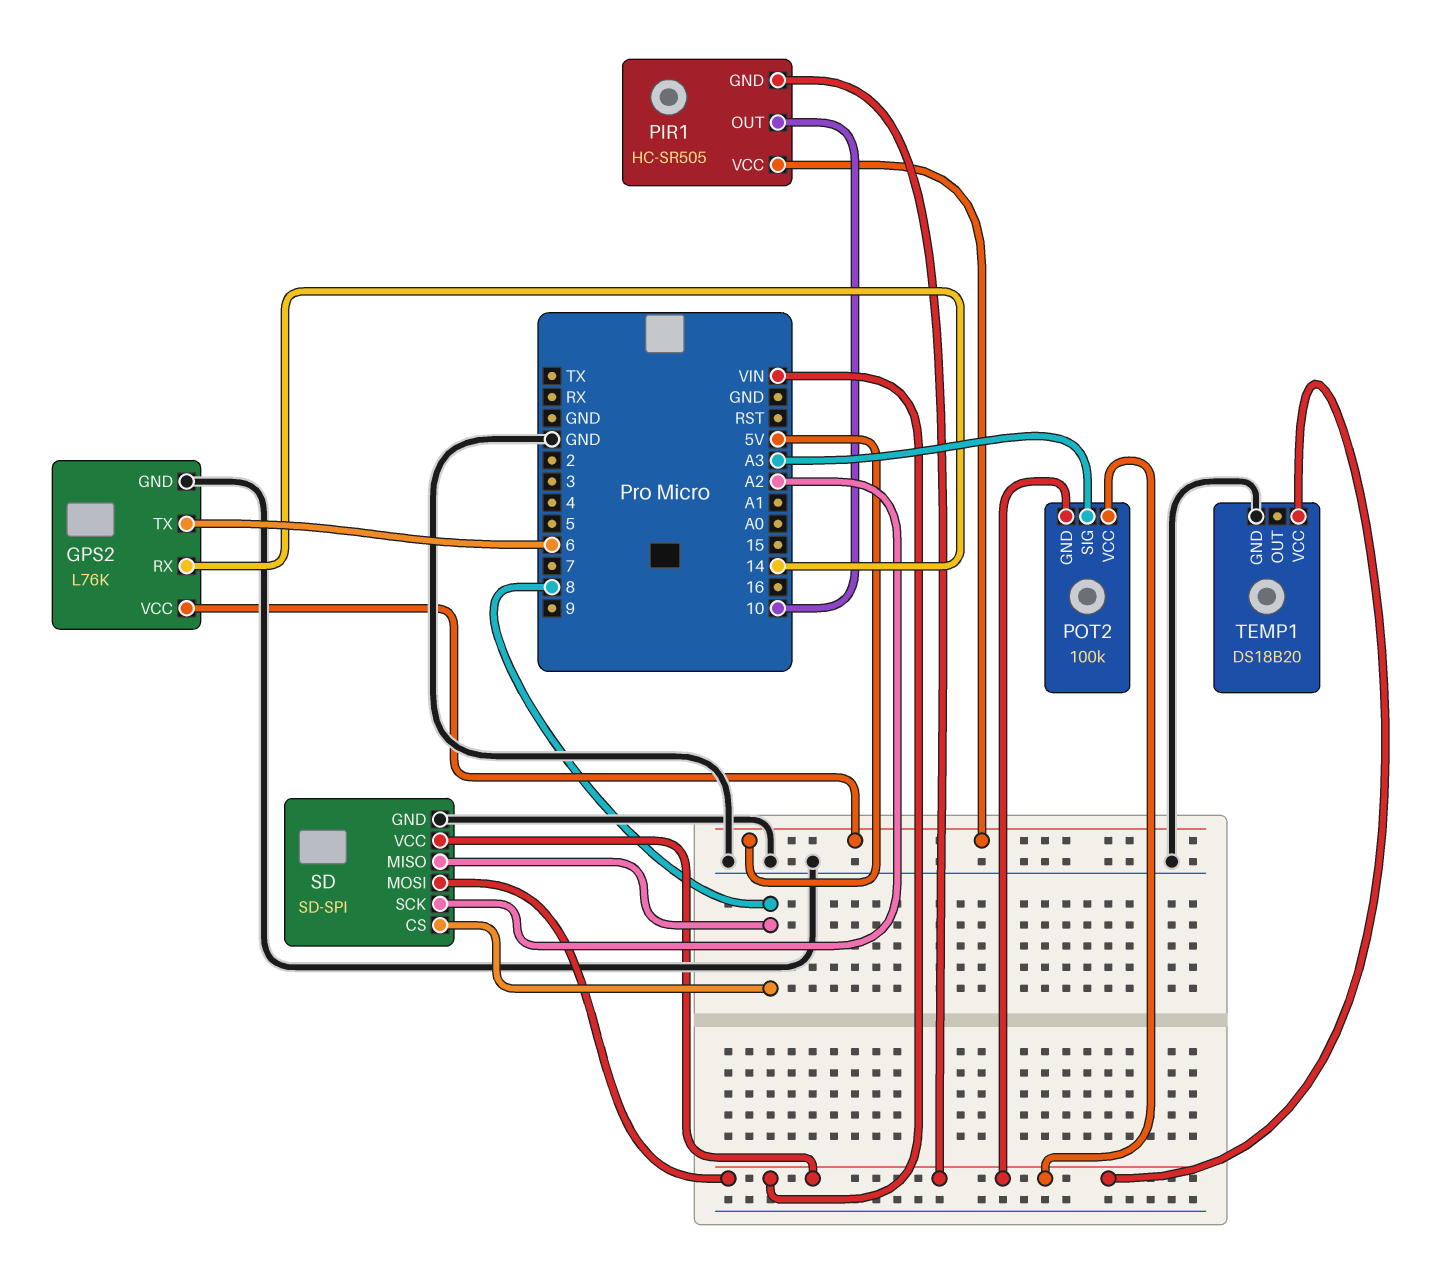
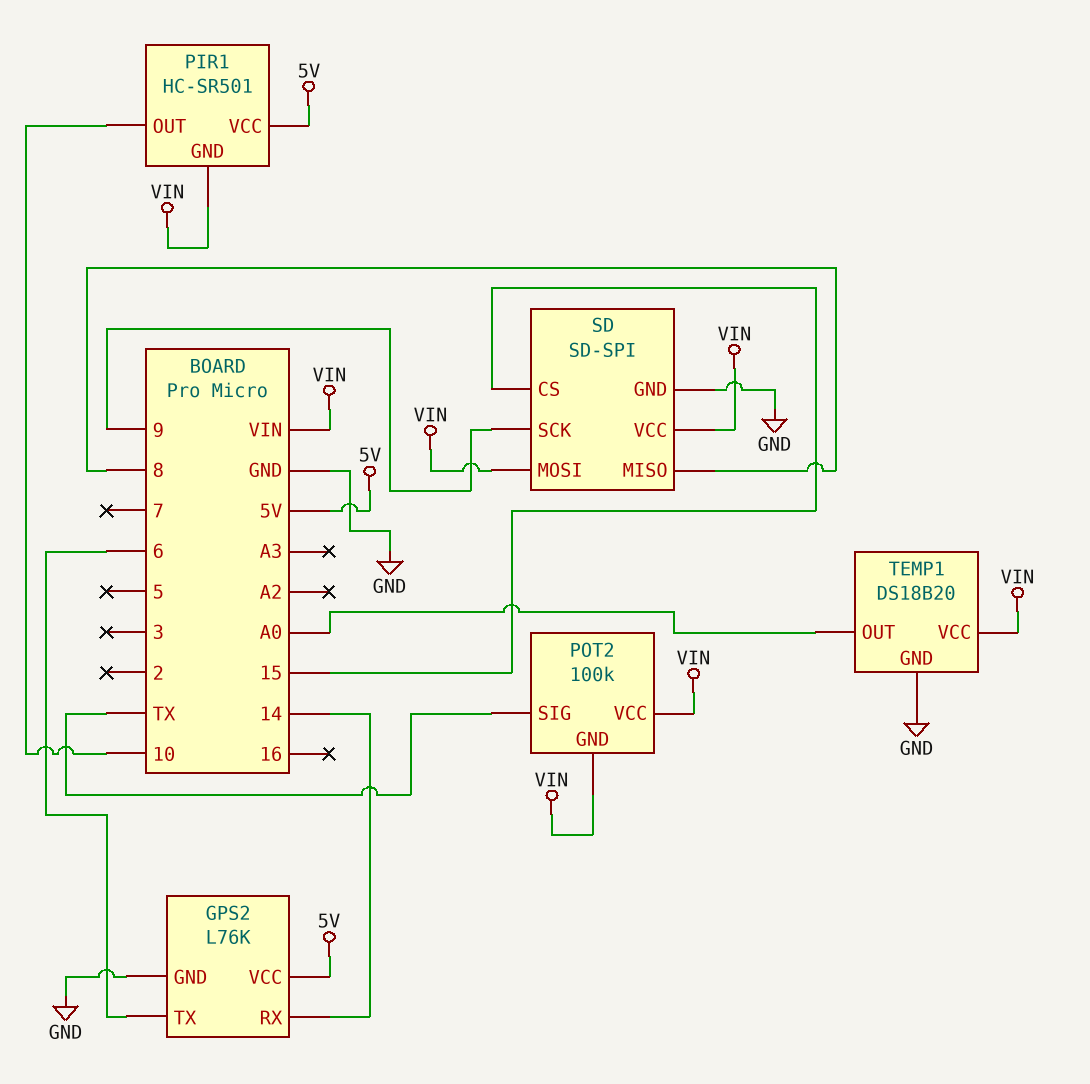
PIR1: HC-SR505 -> HC-SR501
POT2 pin SIG: A3 -> TX
SD pin CS: 8 -> 15
SD pin SCK: A2 -> 9
TEMP1 pin OUT: none -> A0

